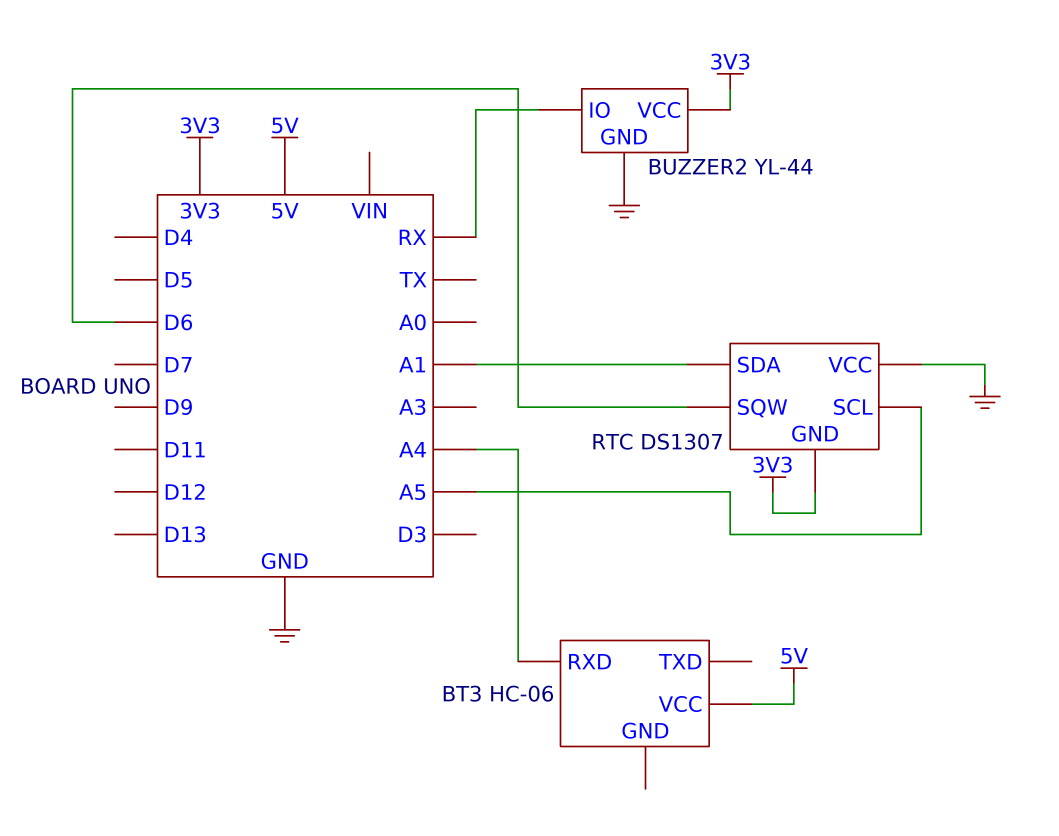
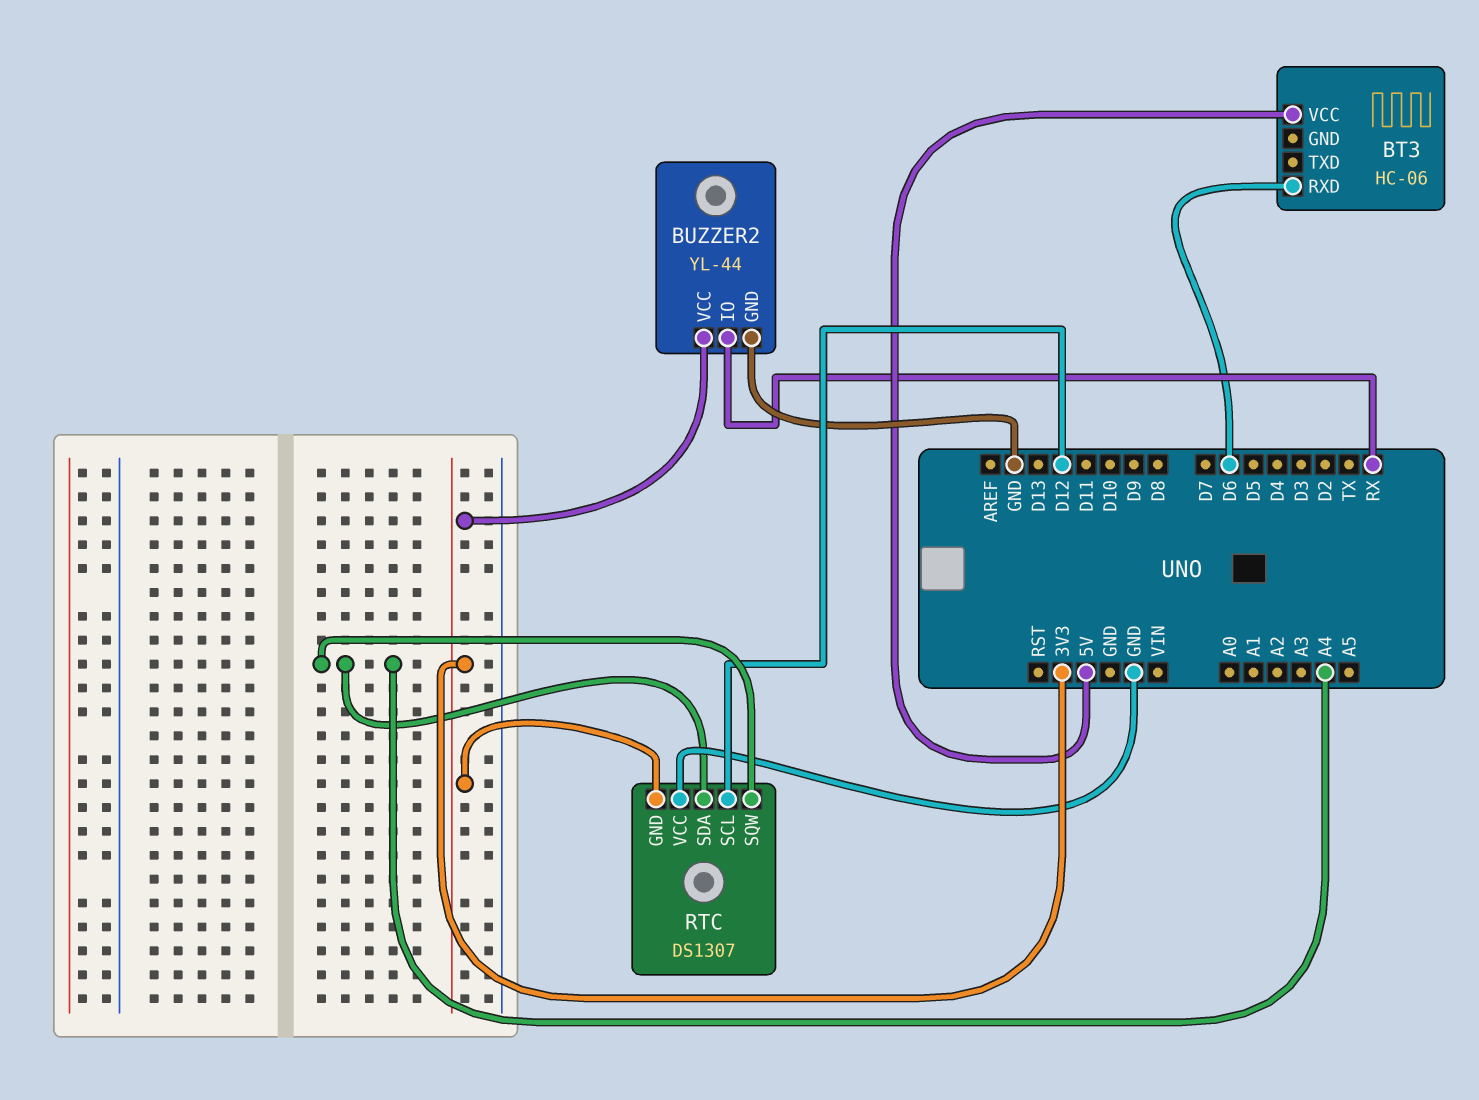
BT3 pin RXD: A4 -> D6
RTC pin SCL: A5 -> D12
RTC pin SDA: A1 -> A4
RTC pin SQW: D6 -> A4

